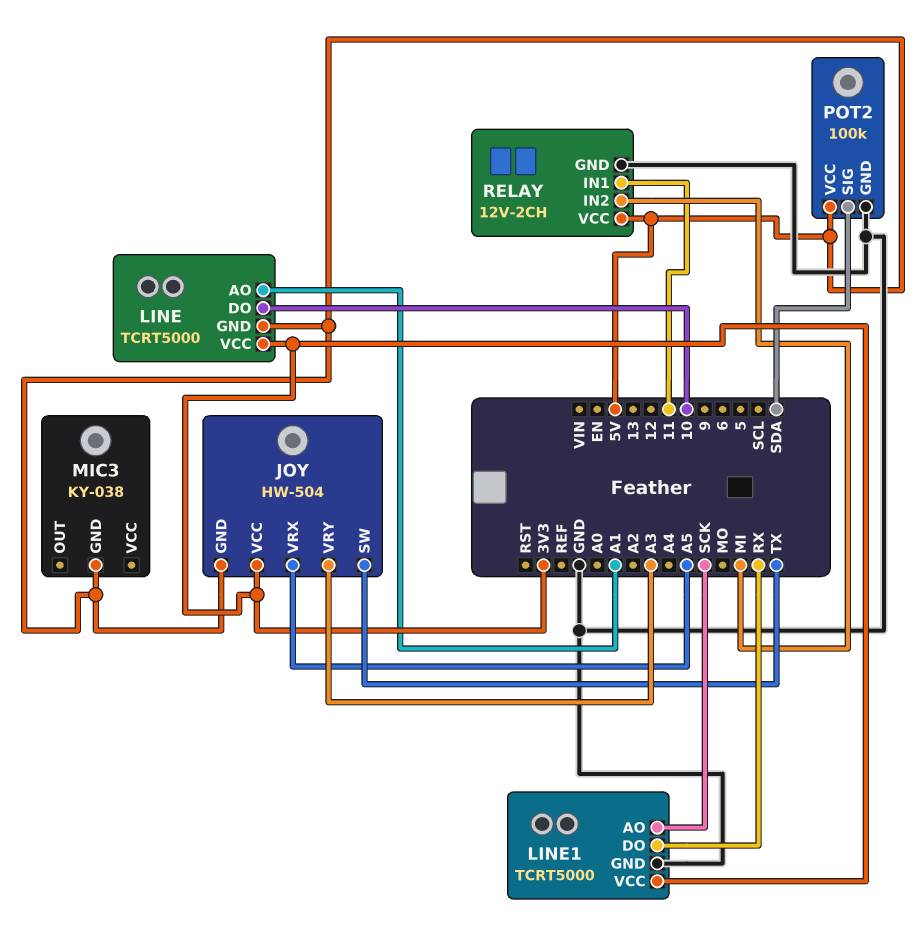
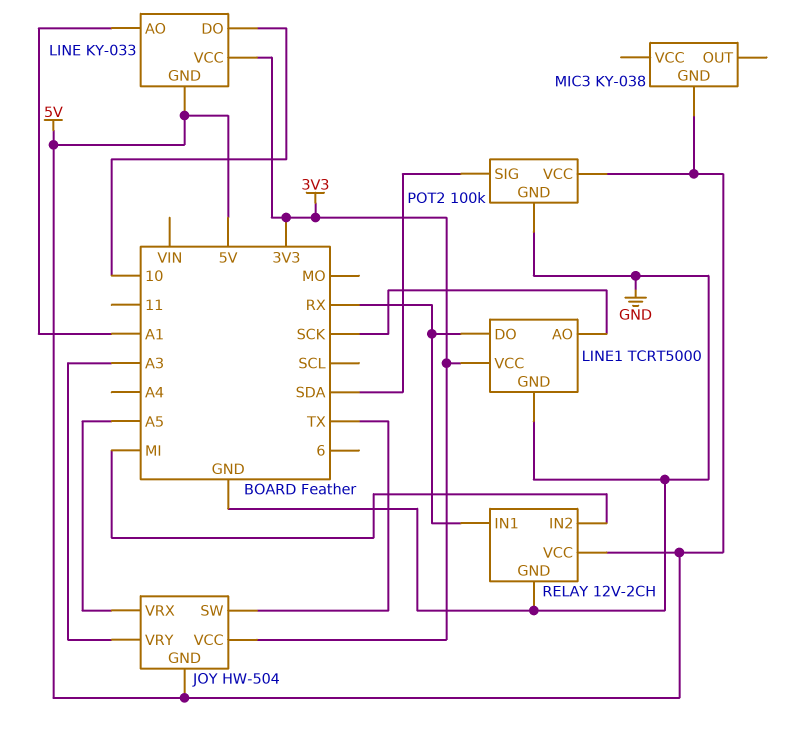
LINE: TCRT5000 -> KY-033
RELAY pin IN1: 11 -> RX

